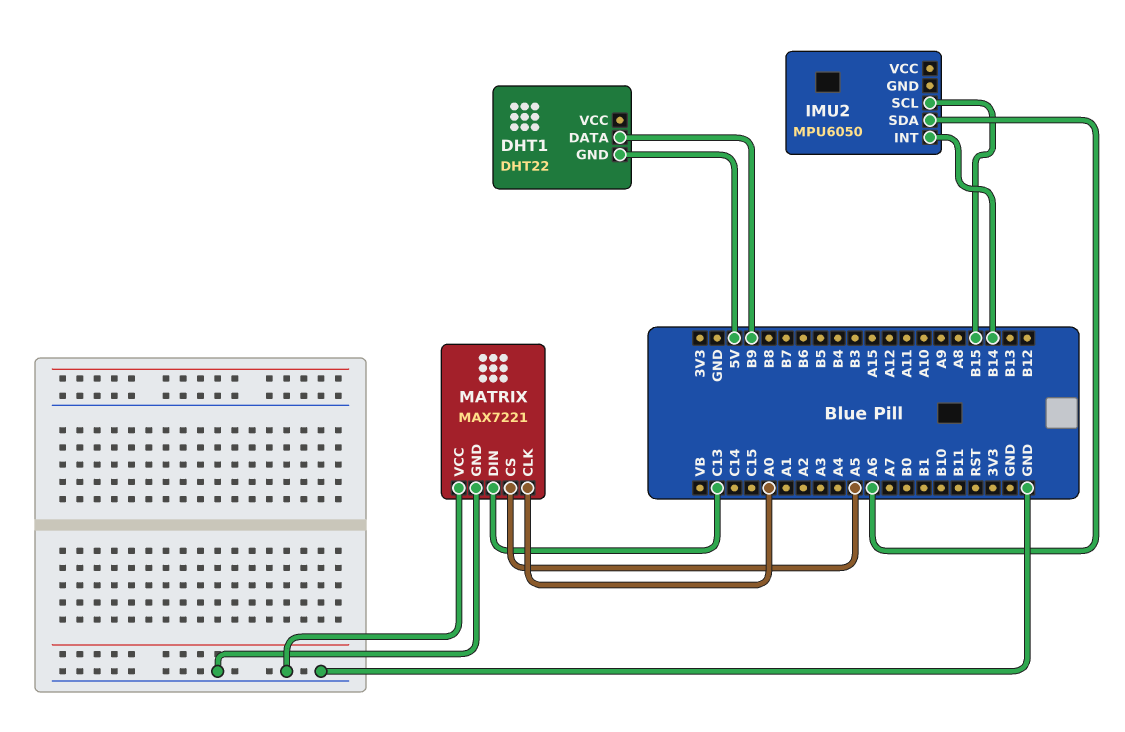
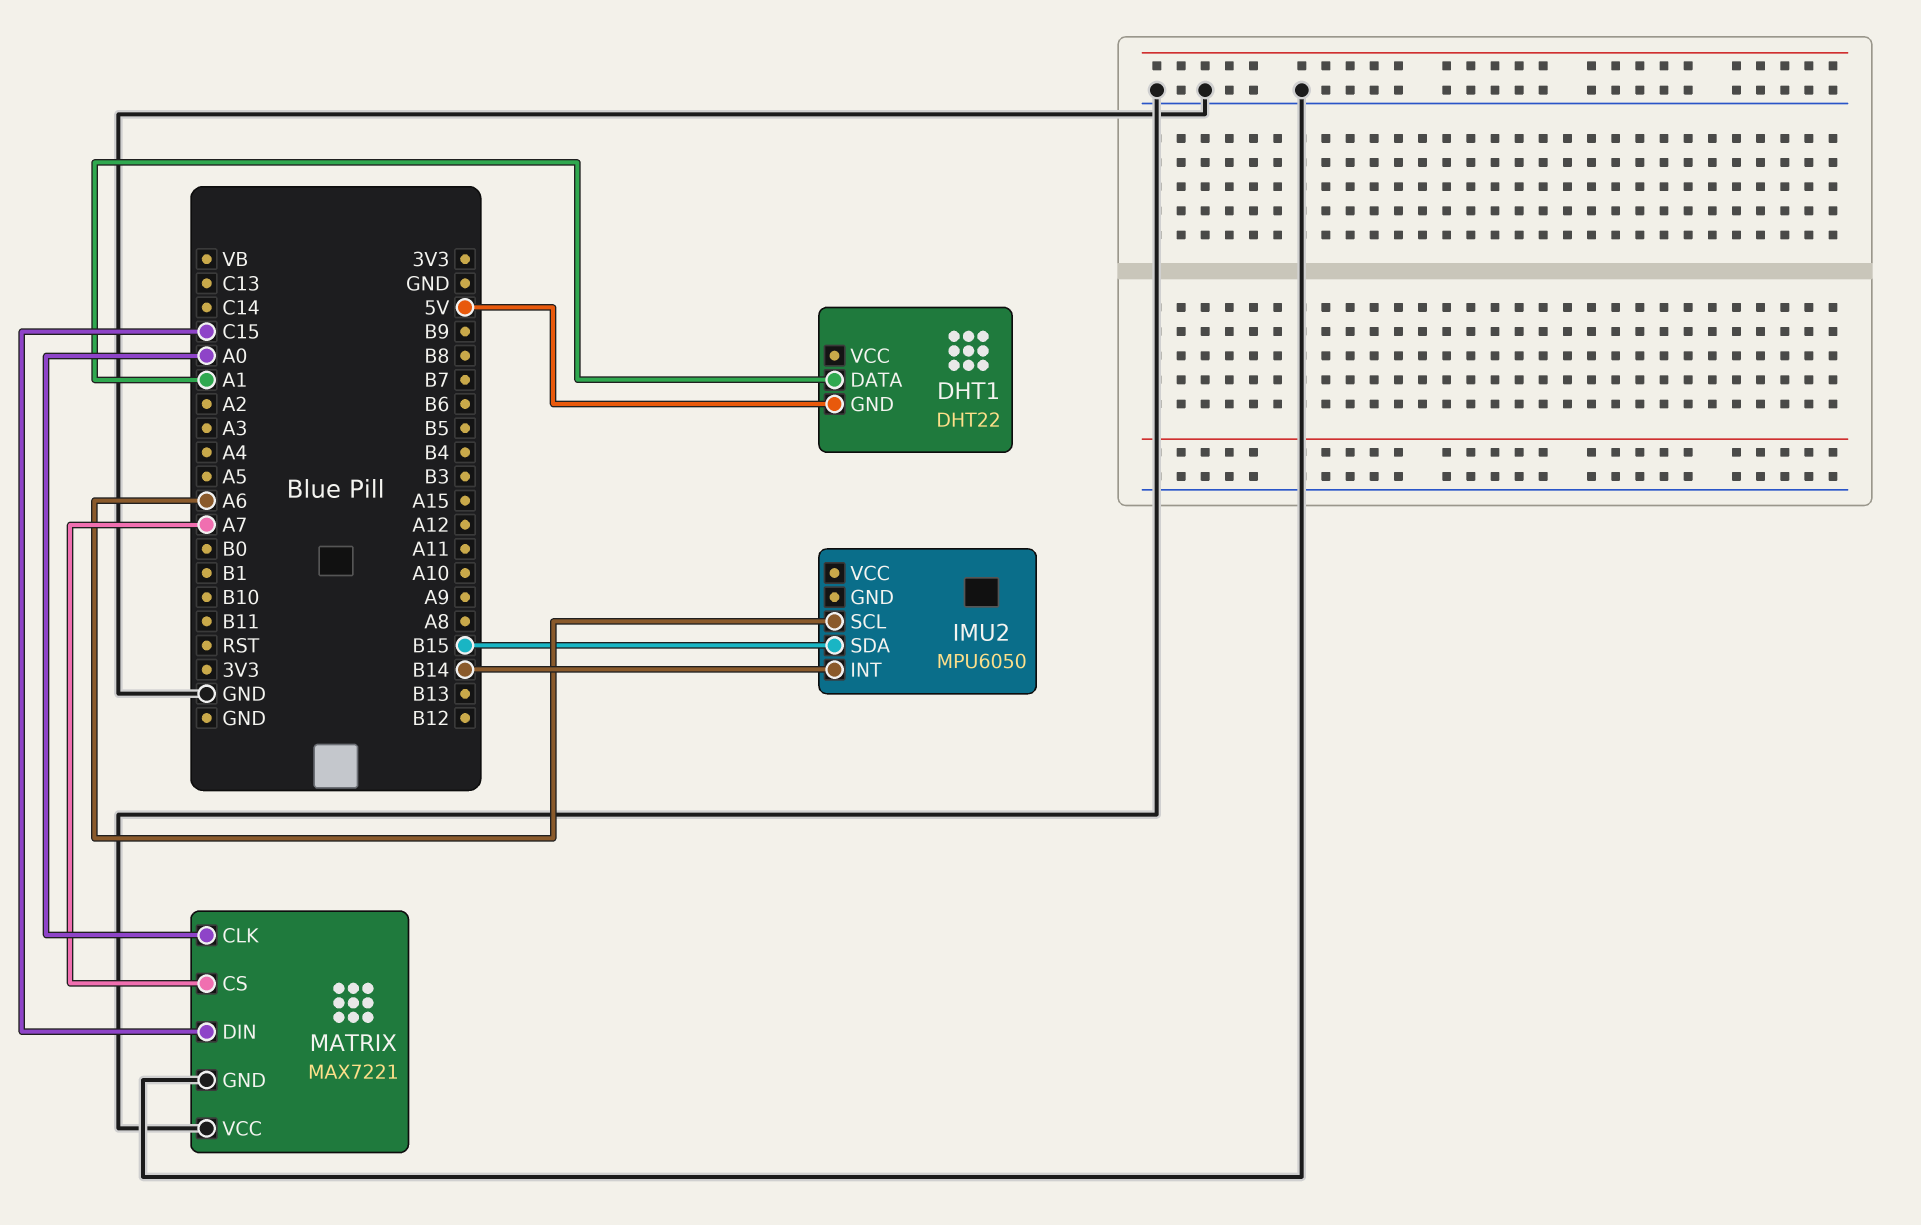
DHT1 pin DATA: B9 -> A1
IMU2 pin SCL: B15 -> A6
IMU2 pin SDA: A6 -> B15
MATRIX pin CS: A5 -> A7
MATRIX pin DIN: C13 -> C15

